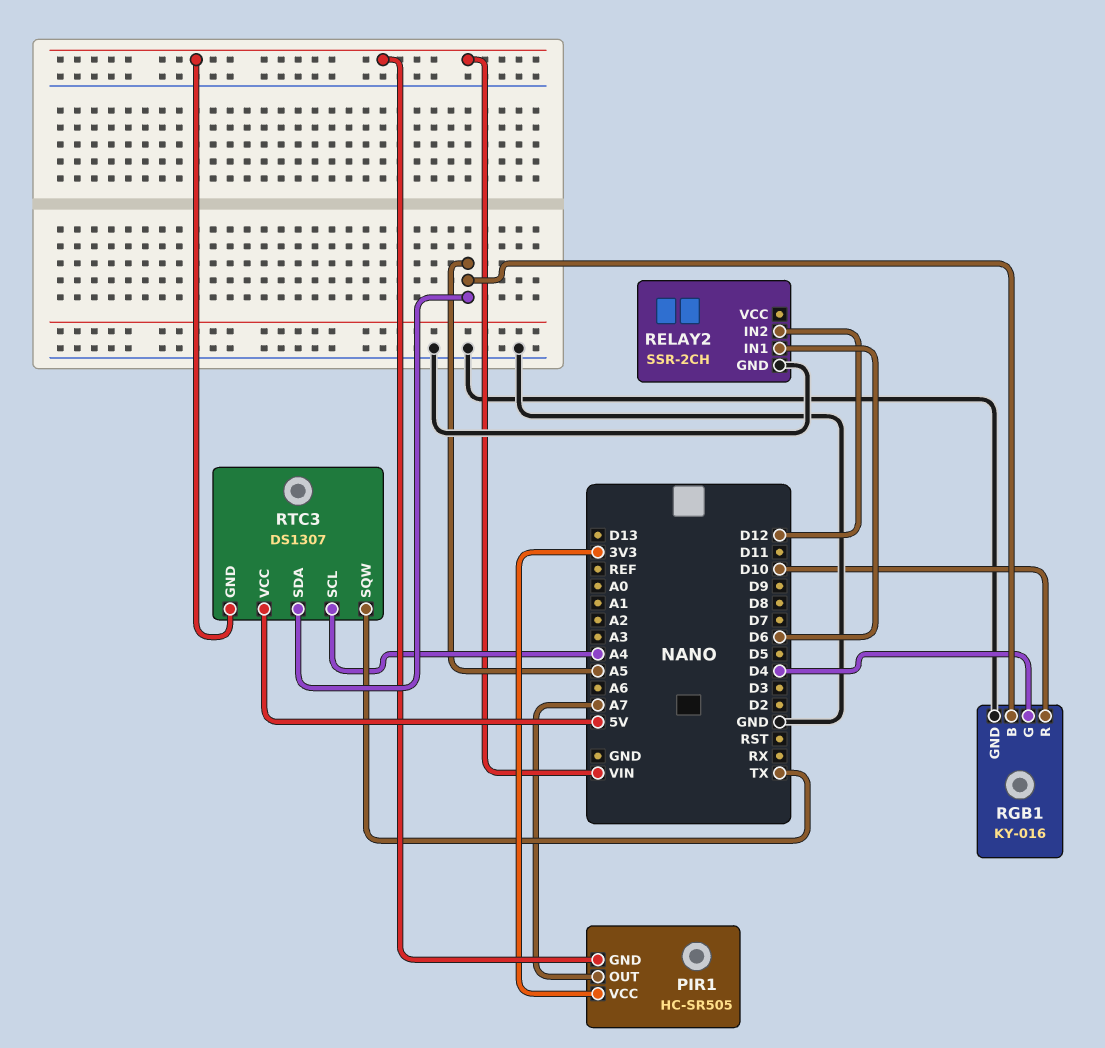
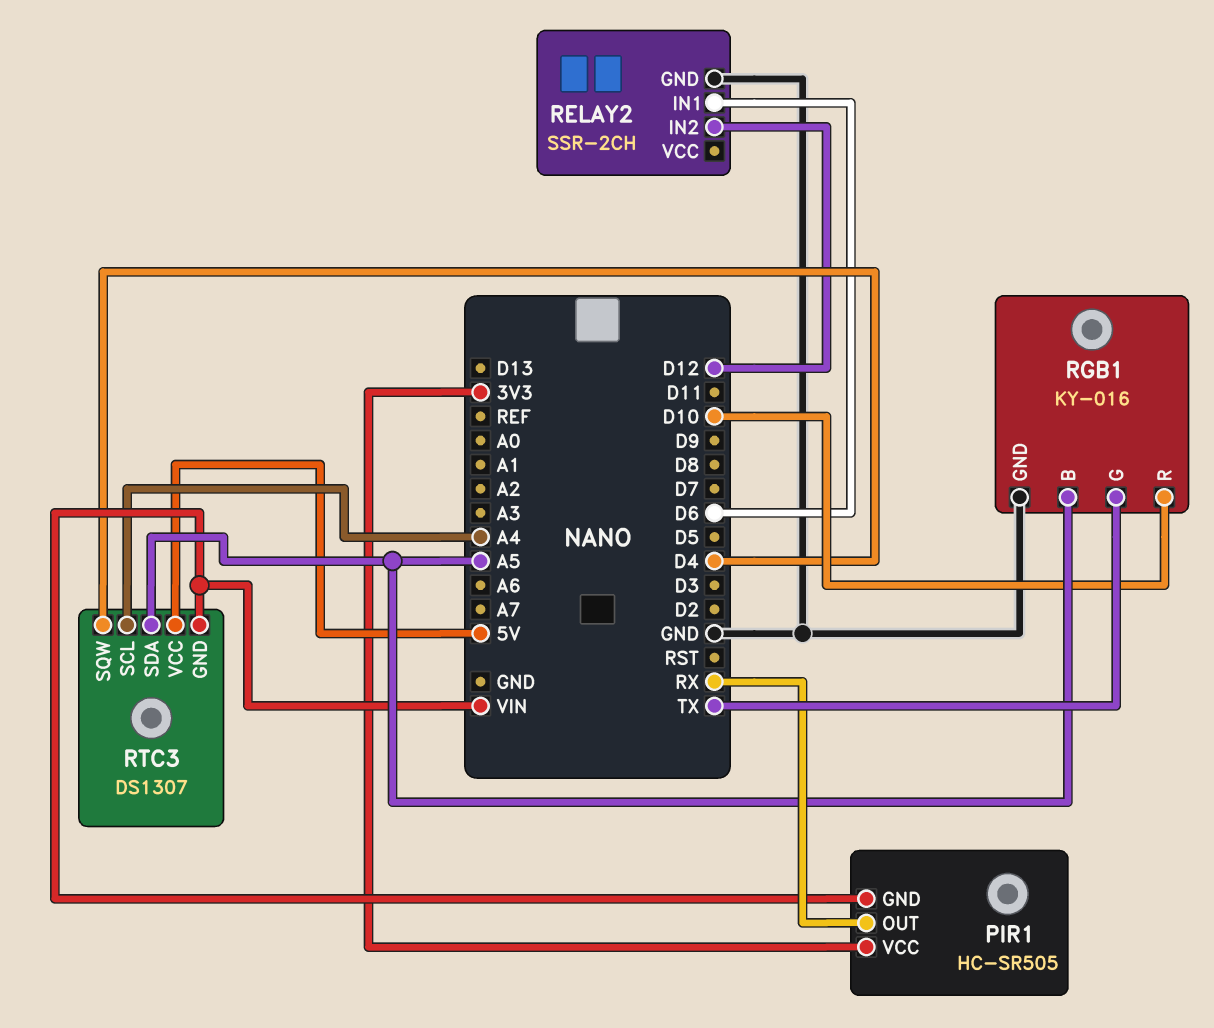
PIR1 pin OUT: A7 -> RX
RGB1 pin G: D4 -> TX
RTC3 pin SQW: TX -> D4

